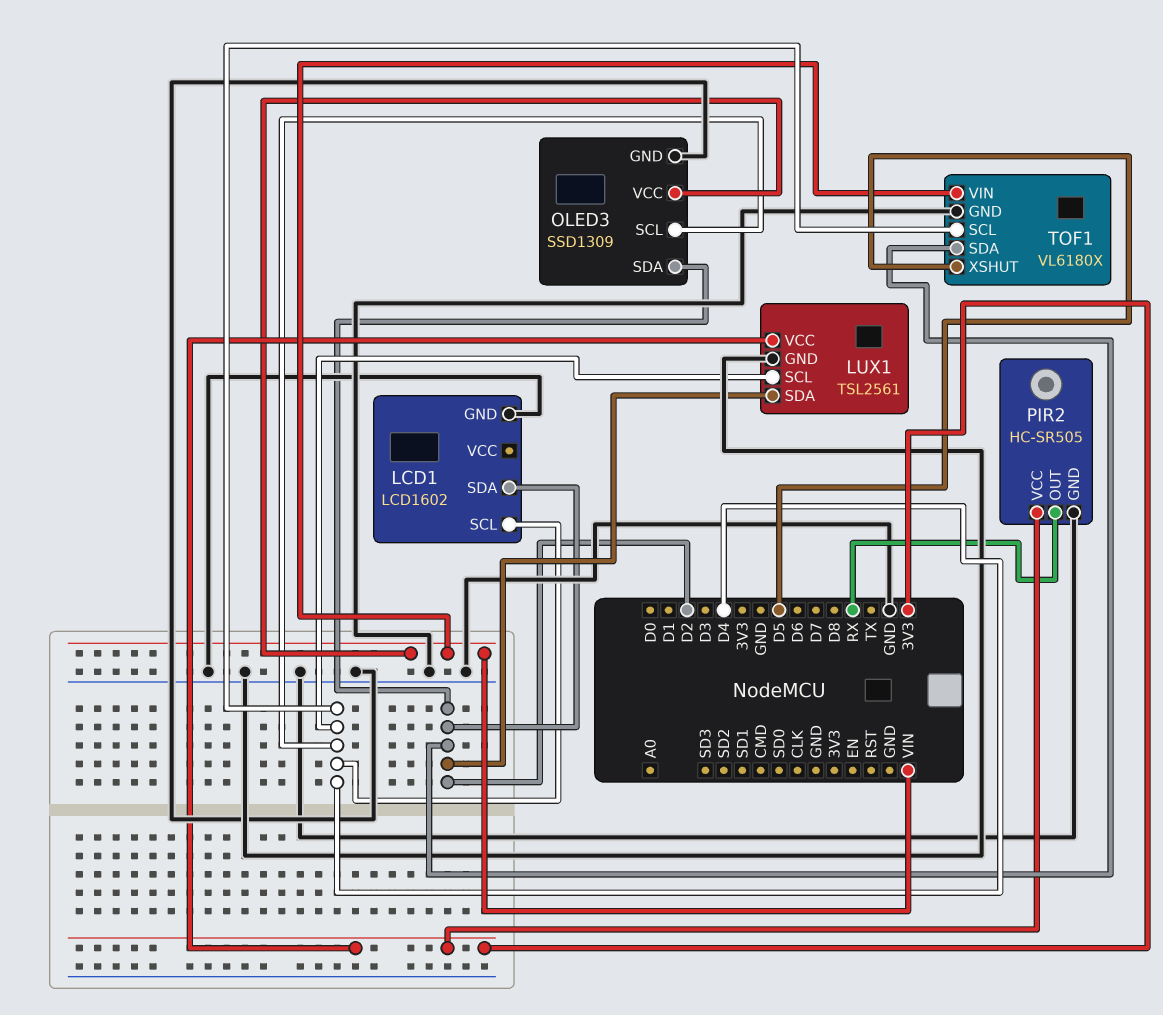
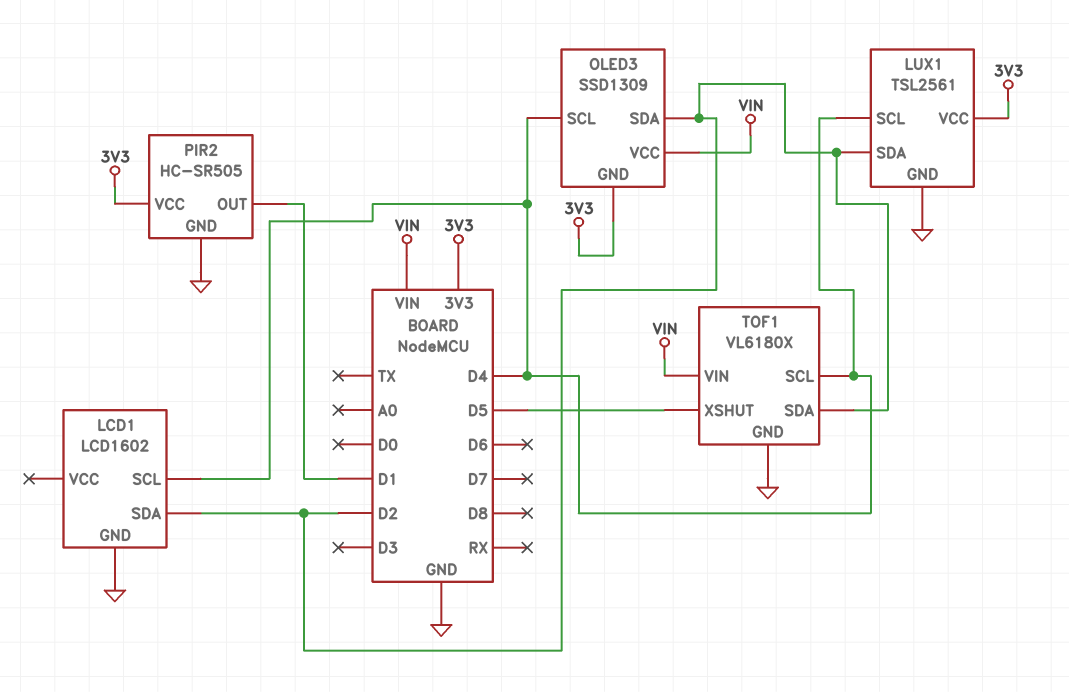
OLED3 pin GND: GND -> 3V3
PIR2 pin OUT: RX -> D1

